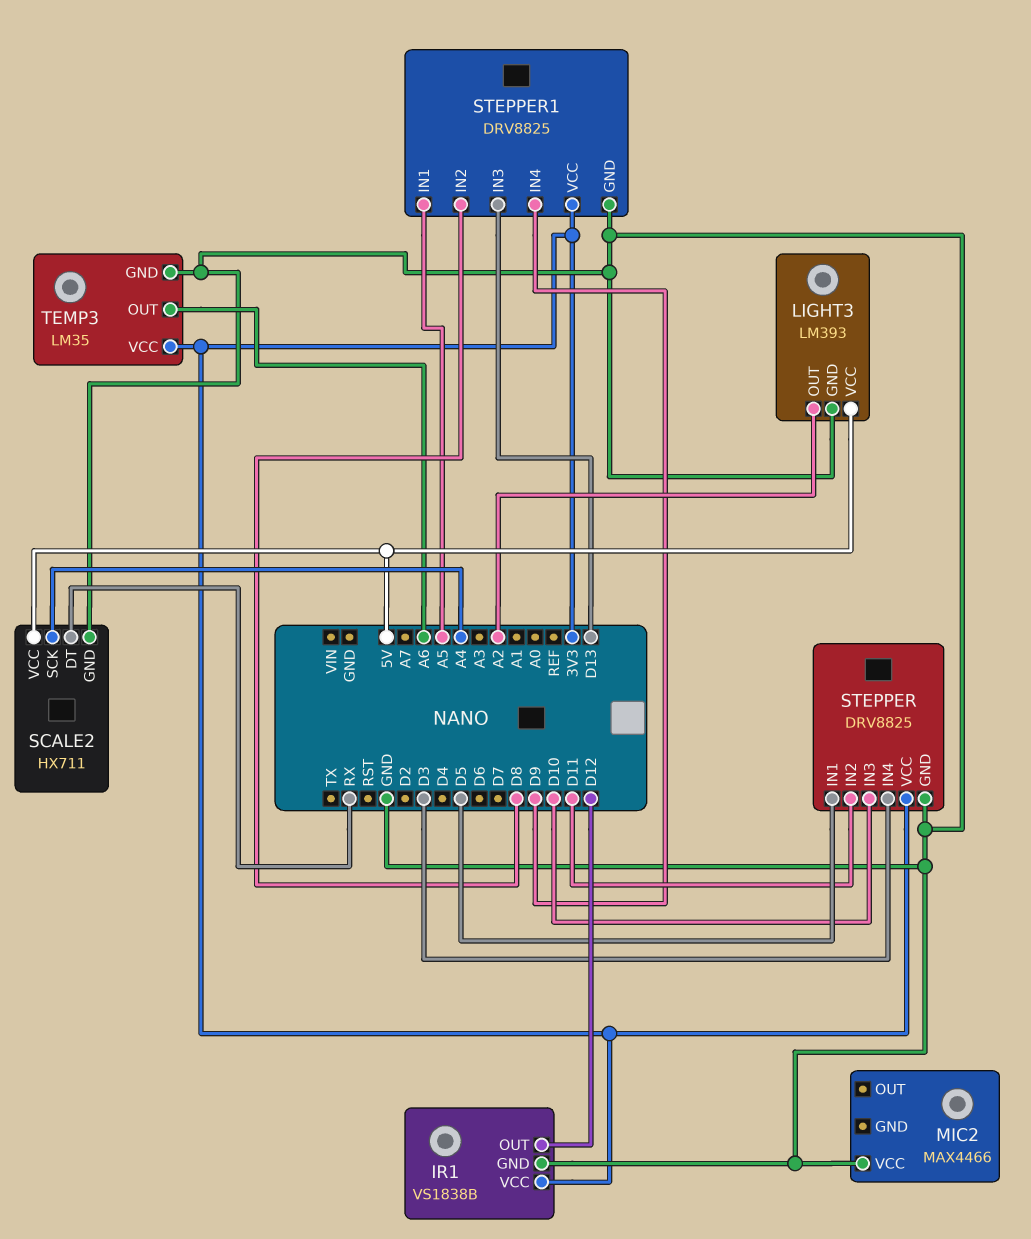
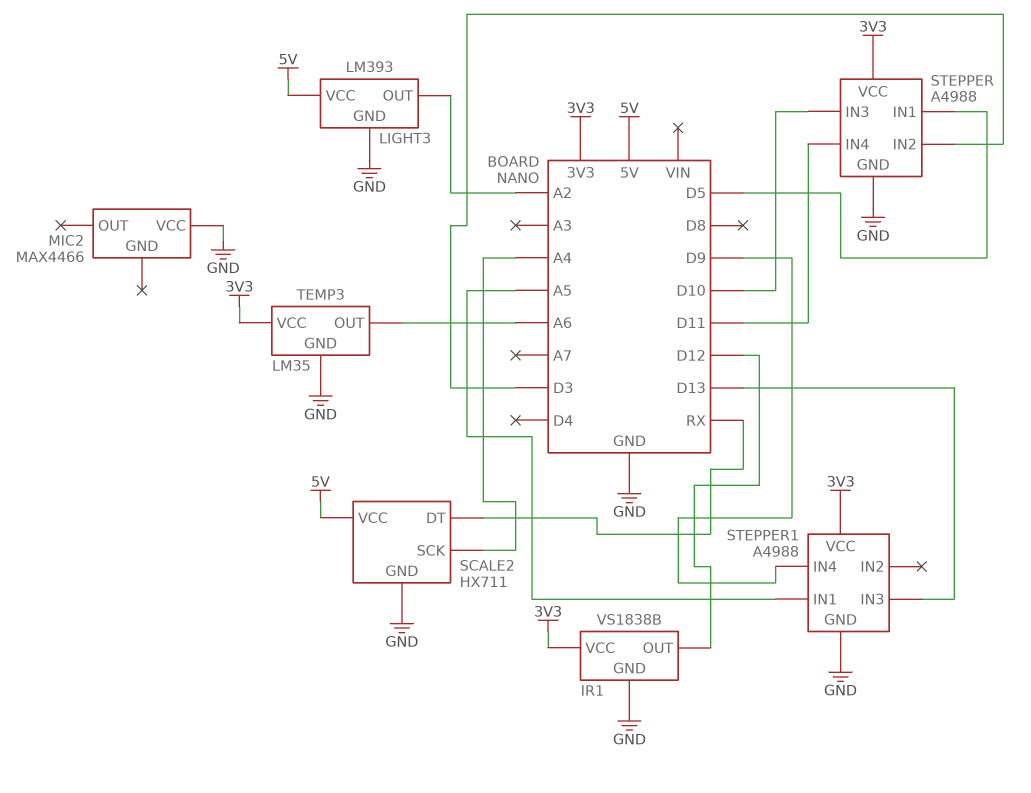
STEPPER: DRV8825 -> A4988
STEPPER pin IN2: D11 -> D3
STEPPER pin IN4: D3 -> D11
STEPPER1: DRV8825 -> A4988
STEPPER1 pin IN2: D8 -> none

